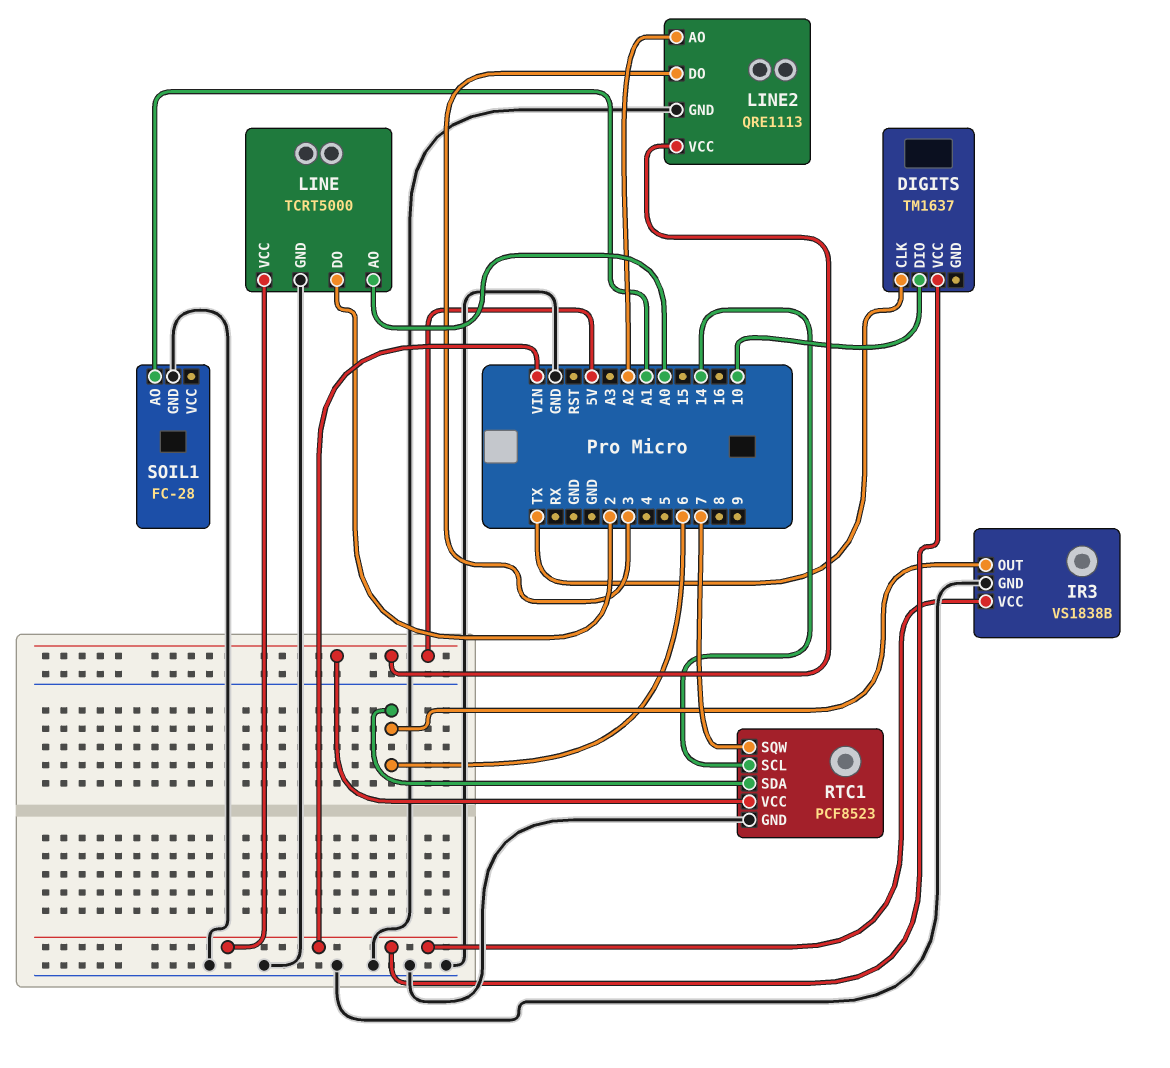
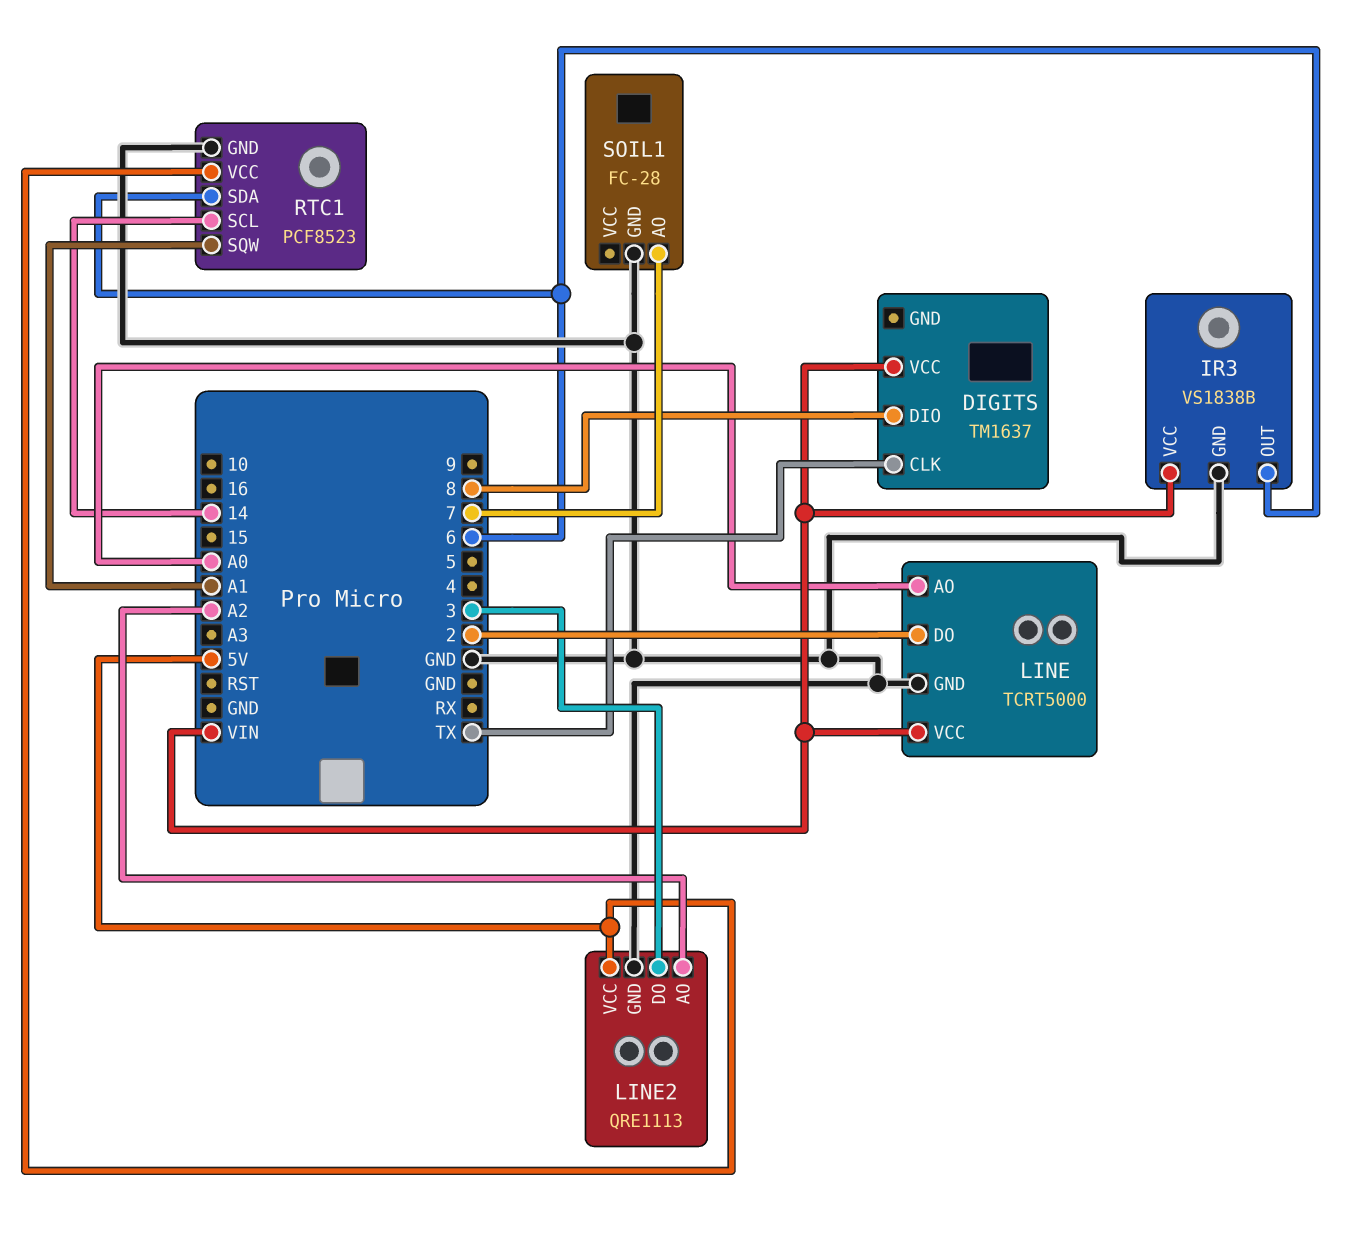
DIGITS pin DIO: 10 -> 8
RTC1 pin SQW: 7 -> A1
SOIL1 pin AO: A1 -> 7

